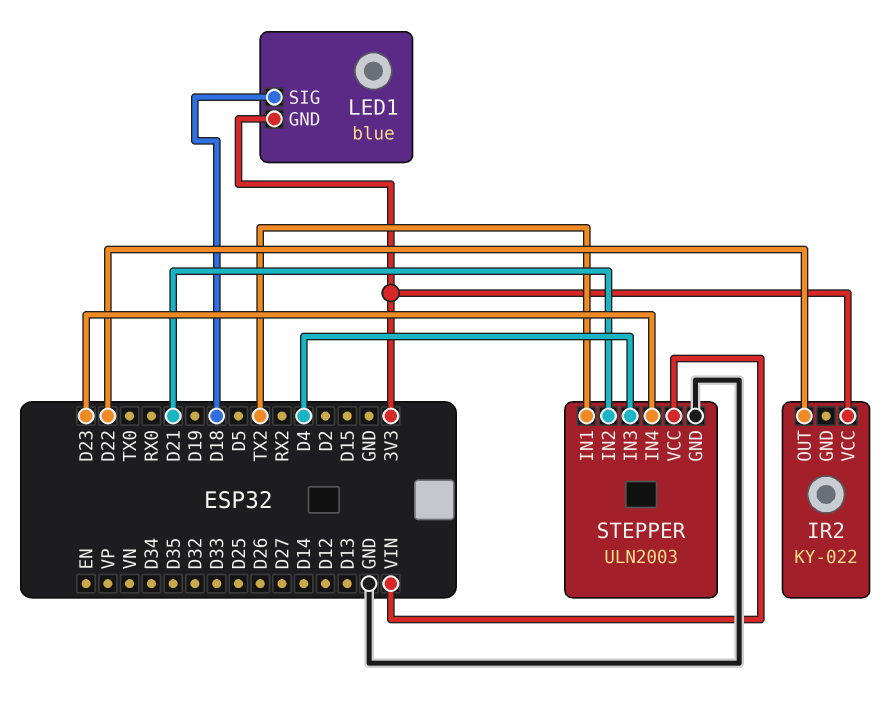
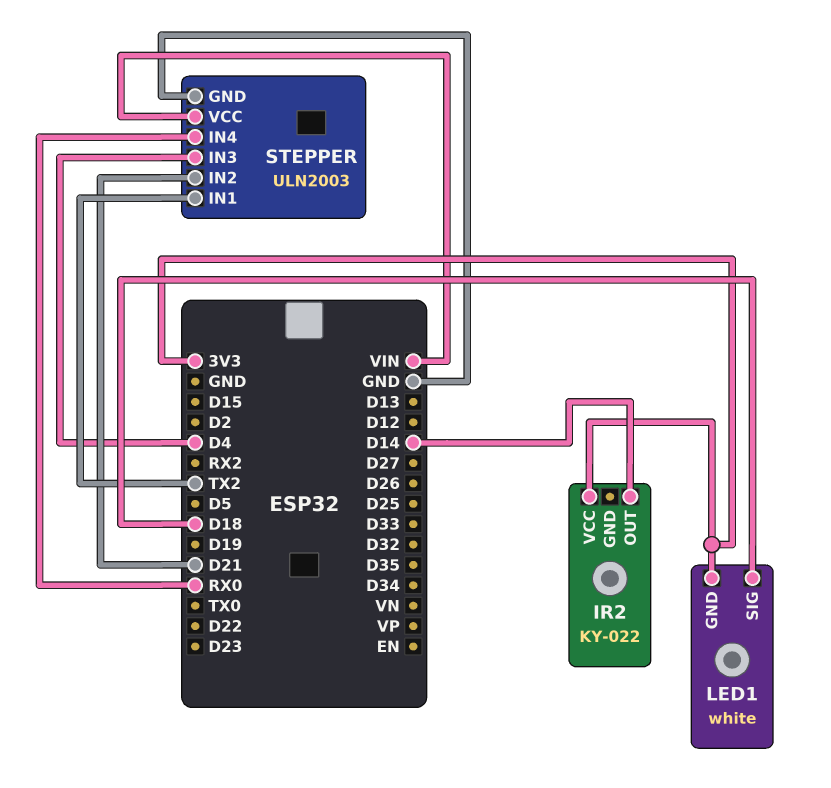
IR2 pin OUT: D22 -> D14
LED1: blue -> white
STEPPER pin IN4: D23 -> RX0

